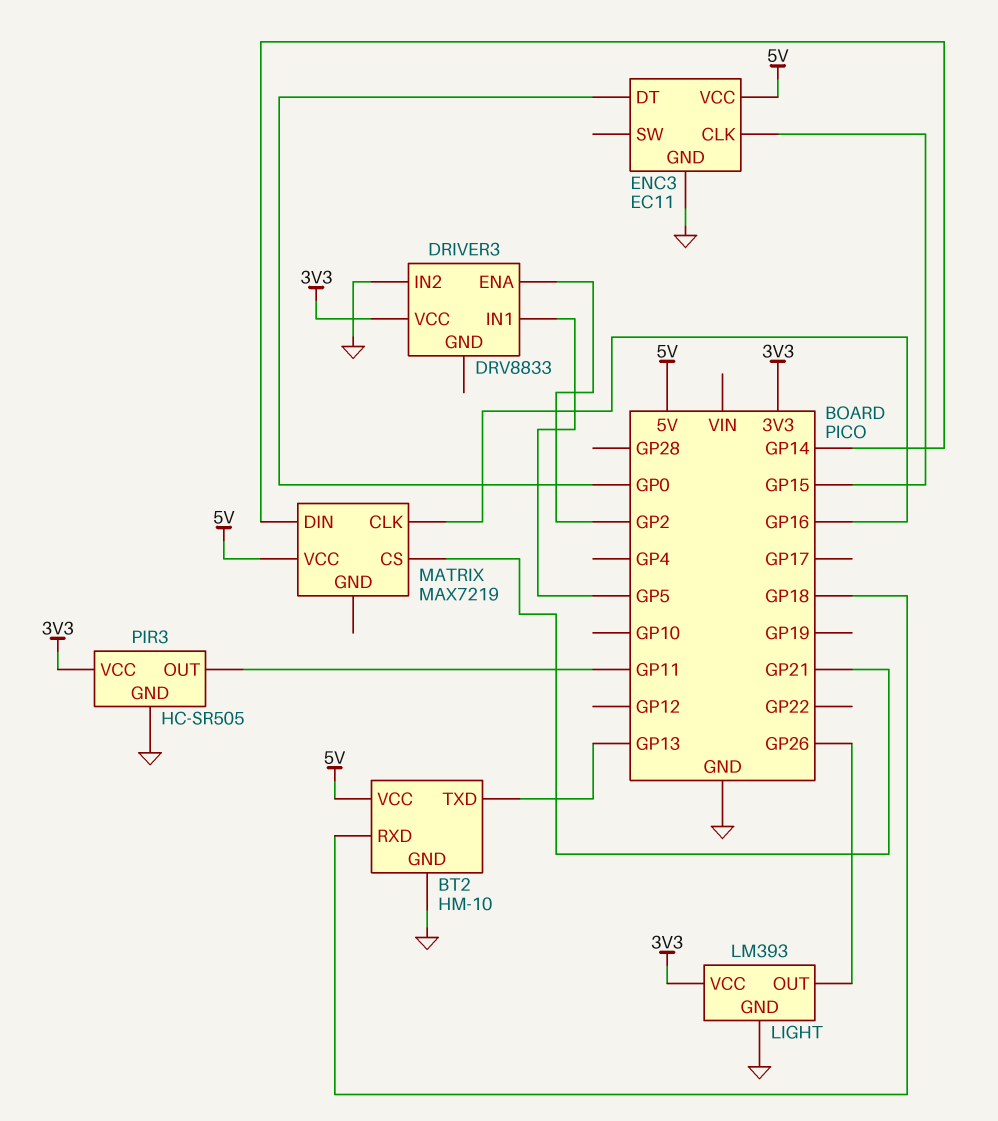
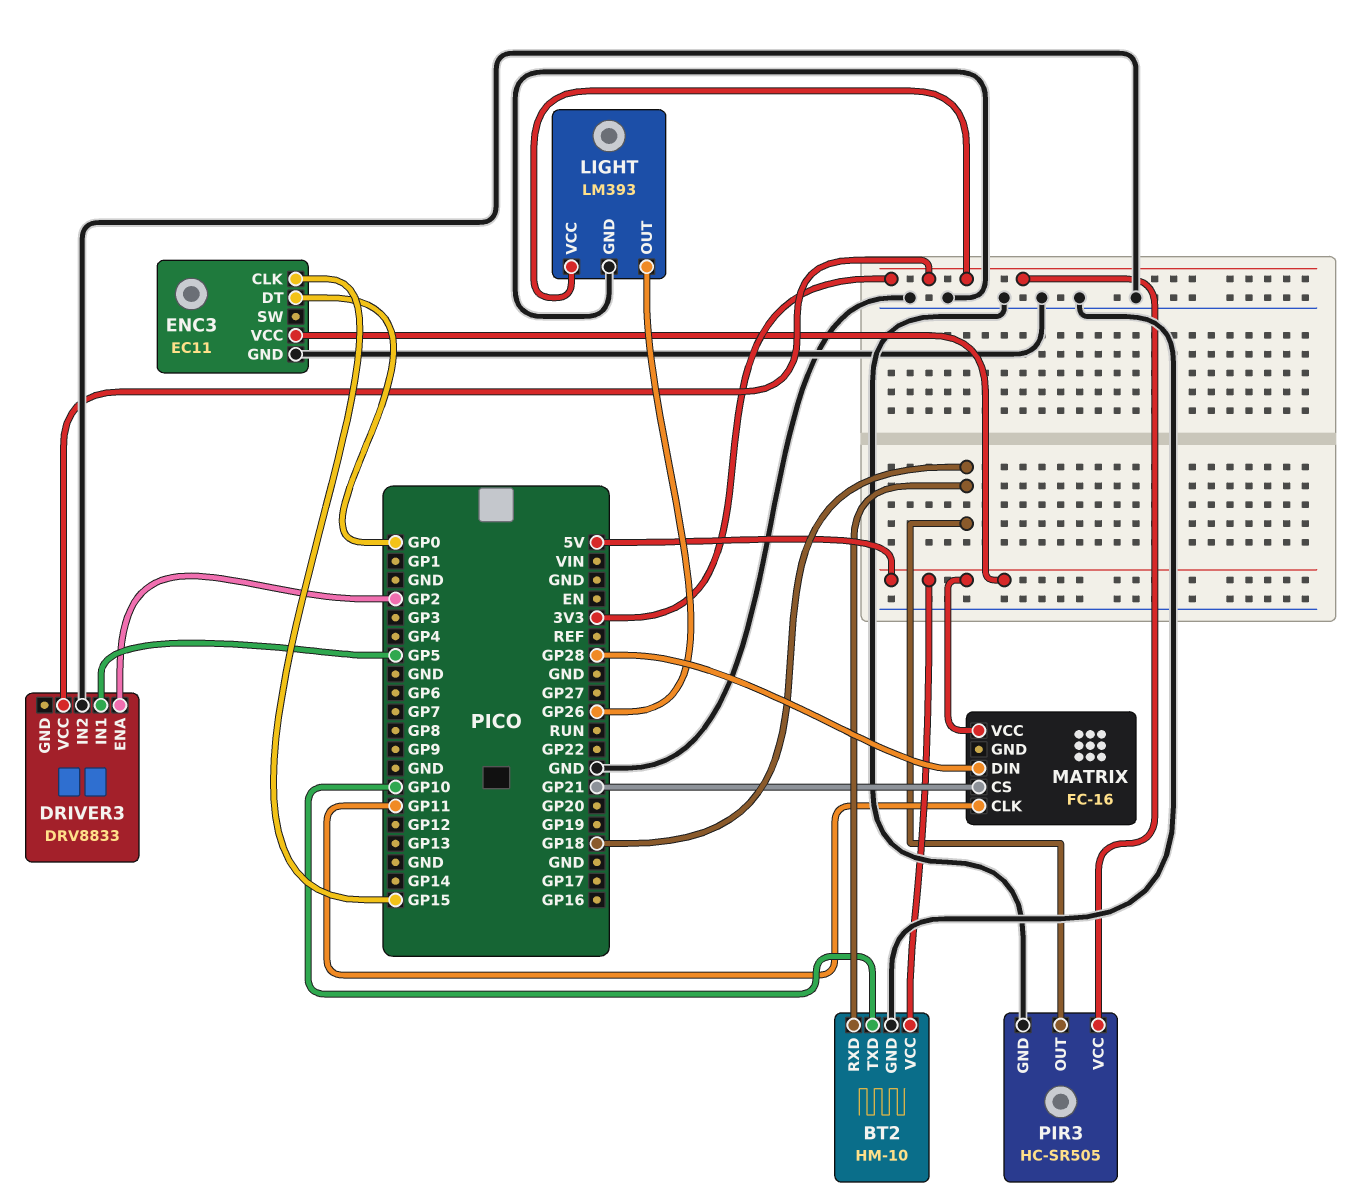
BT2 pin TXD: GP13 -> GP10
MATRIX: MAX7219 -> FC-16
MATRIX pin CLK: GP16 -> GP11
MATRIX pin DIN: GP14 -> GP28
PIR3 pin OUT: GP11 -> GP18

